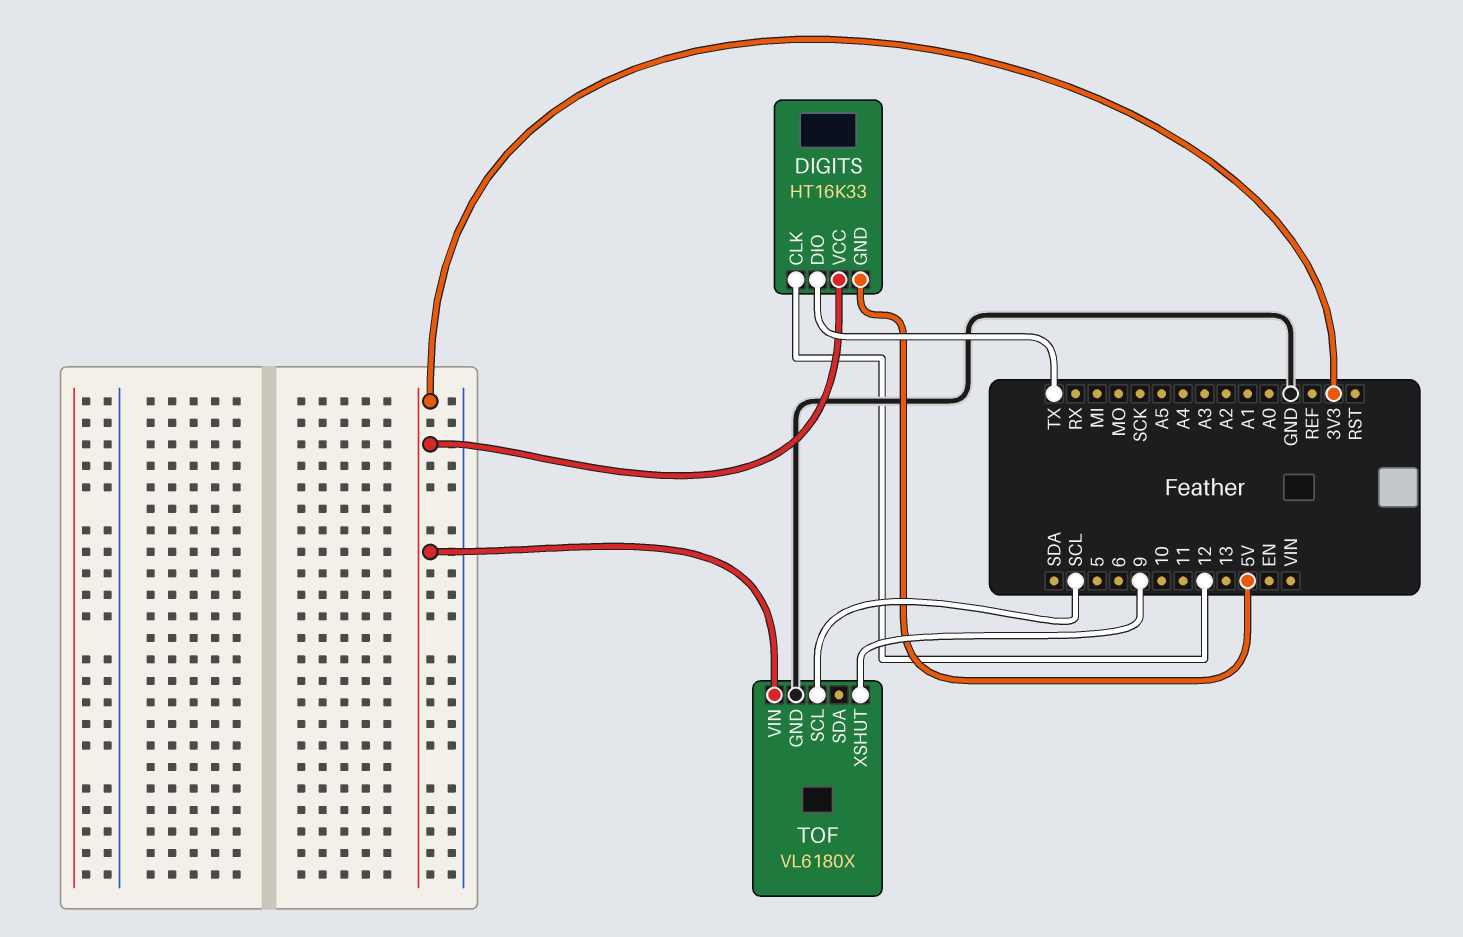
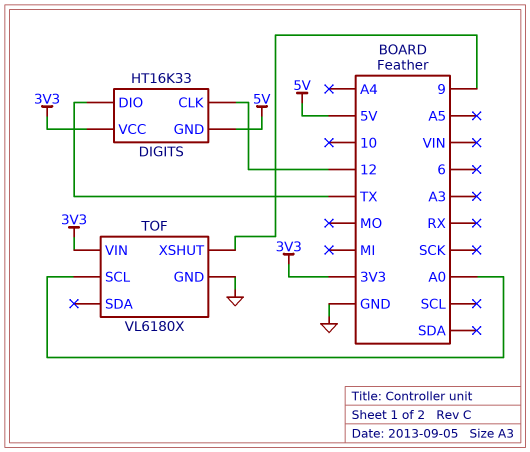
TOF pin SCL: SCL -> A0

